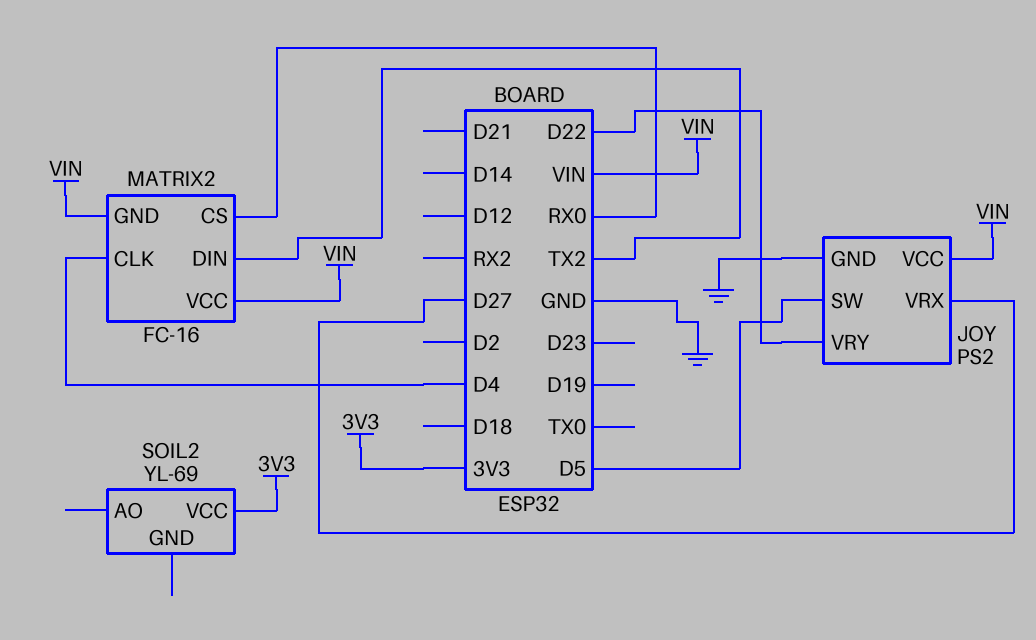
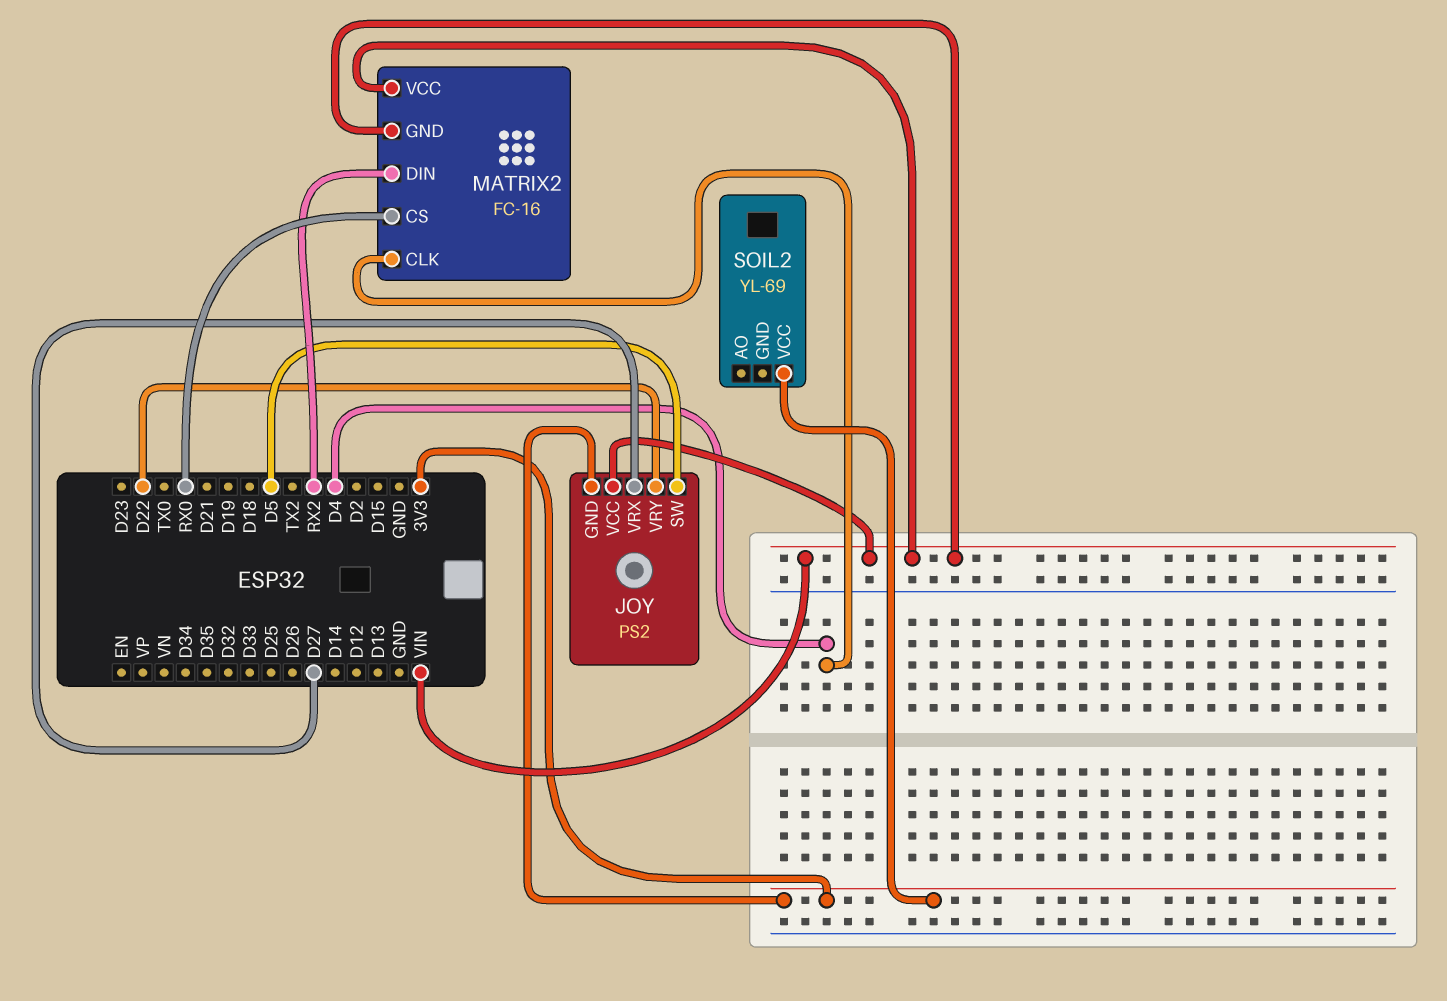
JOY pin GND: GND -> 3V3
MATRIX2 pin DIN: TX2 -> RX2

